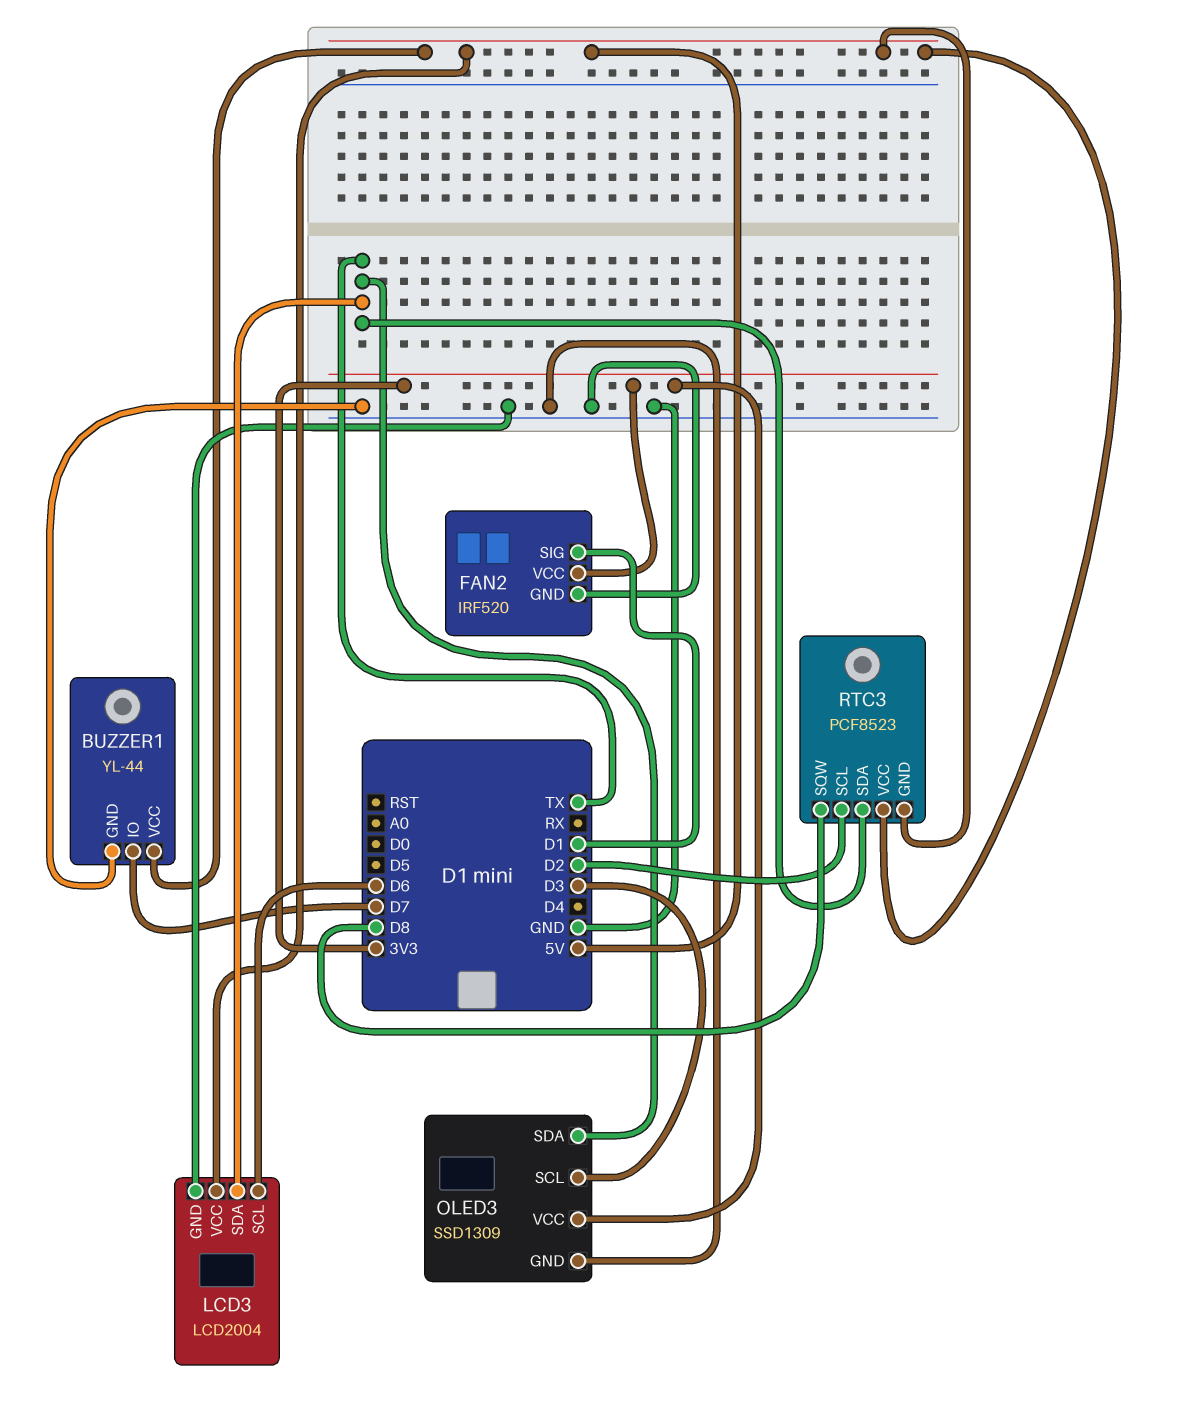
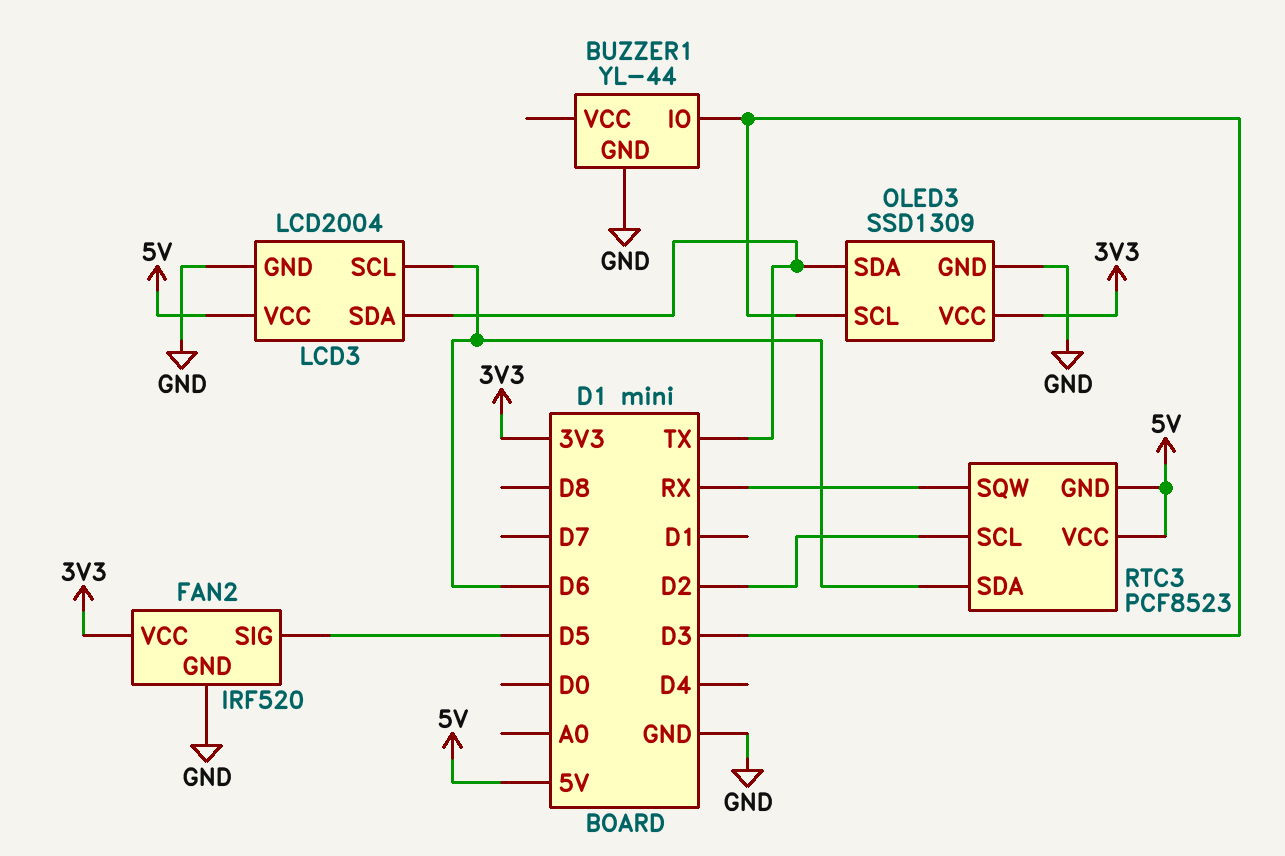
BUZZER1 pin IO: D7 -> D3
BUZZER1 pin VCC: 5V -> none
FAN2 pin SIG: D1 -> D5
RTC3 pin SDA: TX -> D6
RTC3 pin SQW: D8 -> RX

